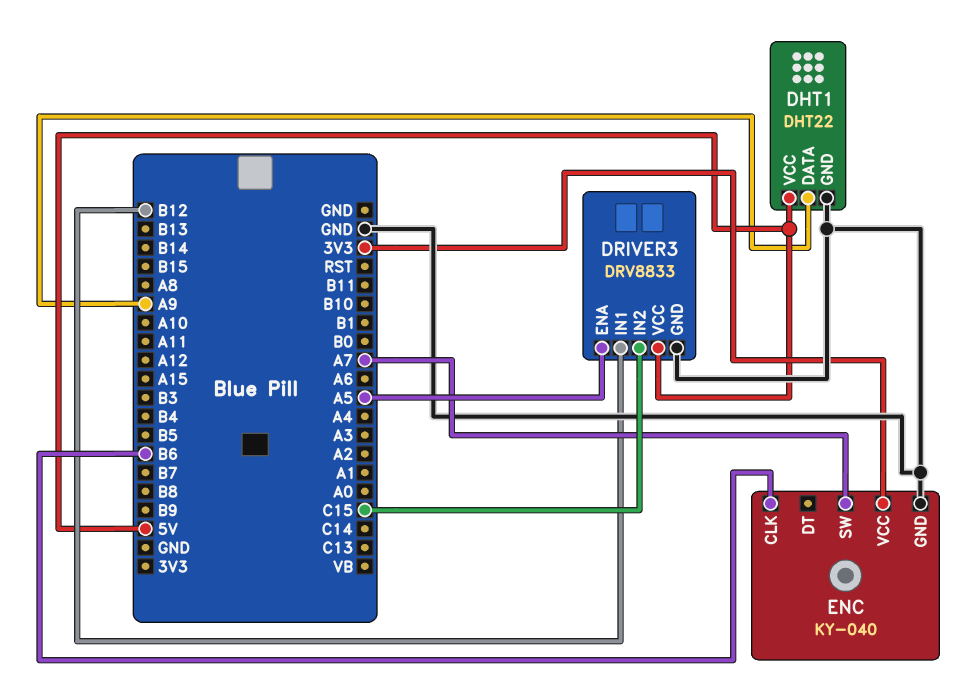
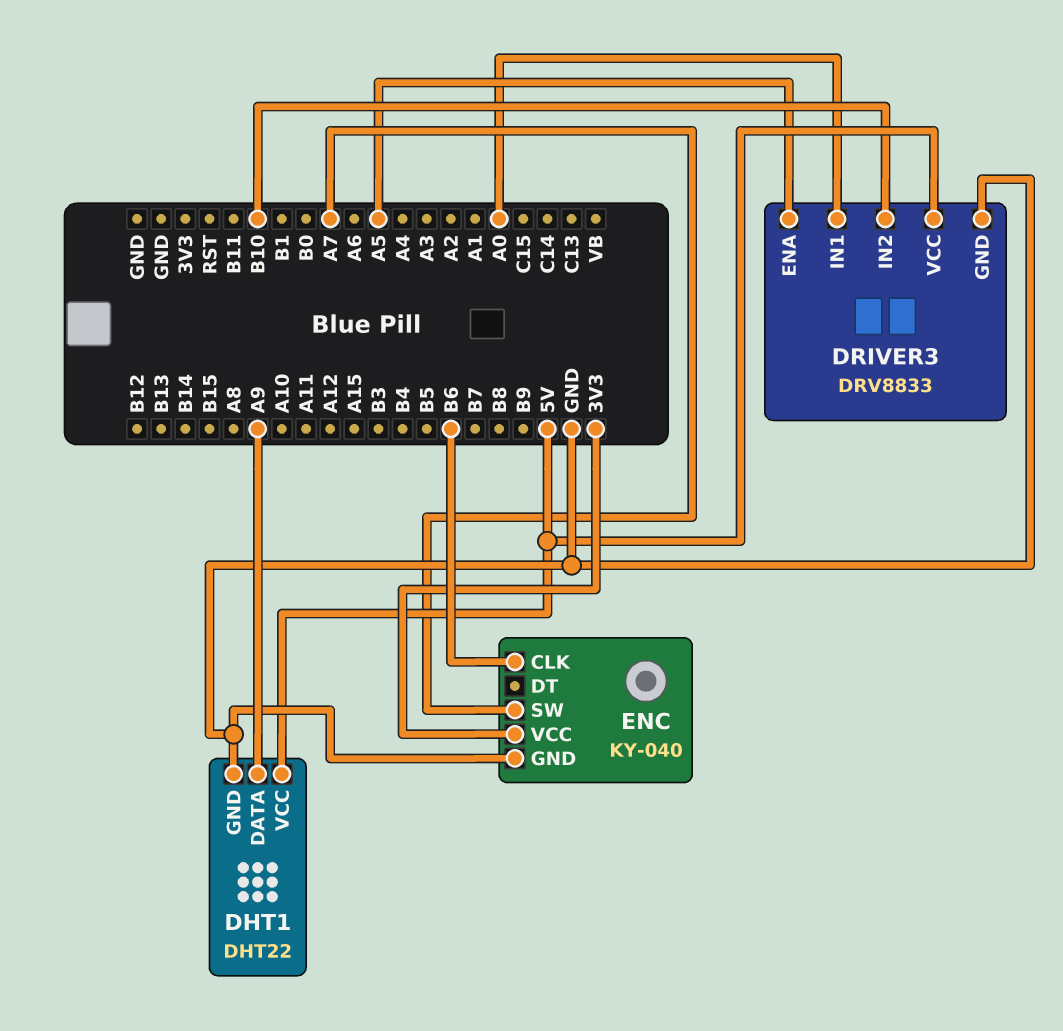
DRIVER3 pin IN1: B12 -> A0
DRIVER3 pin IN2: C15 -> B10

